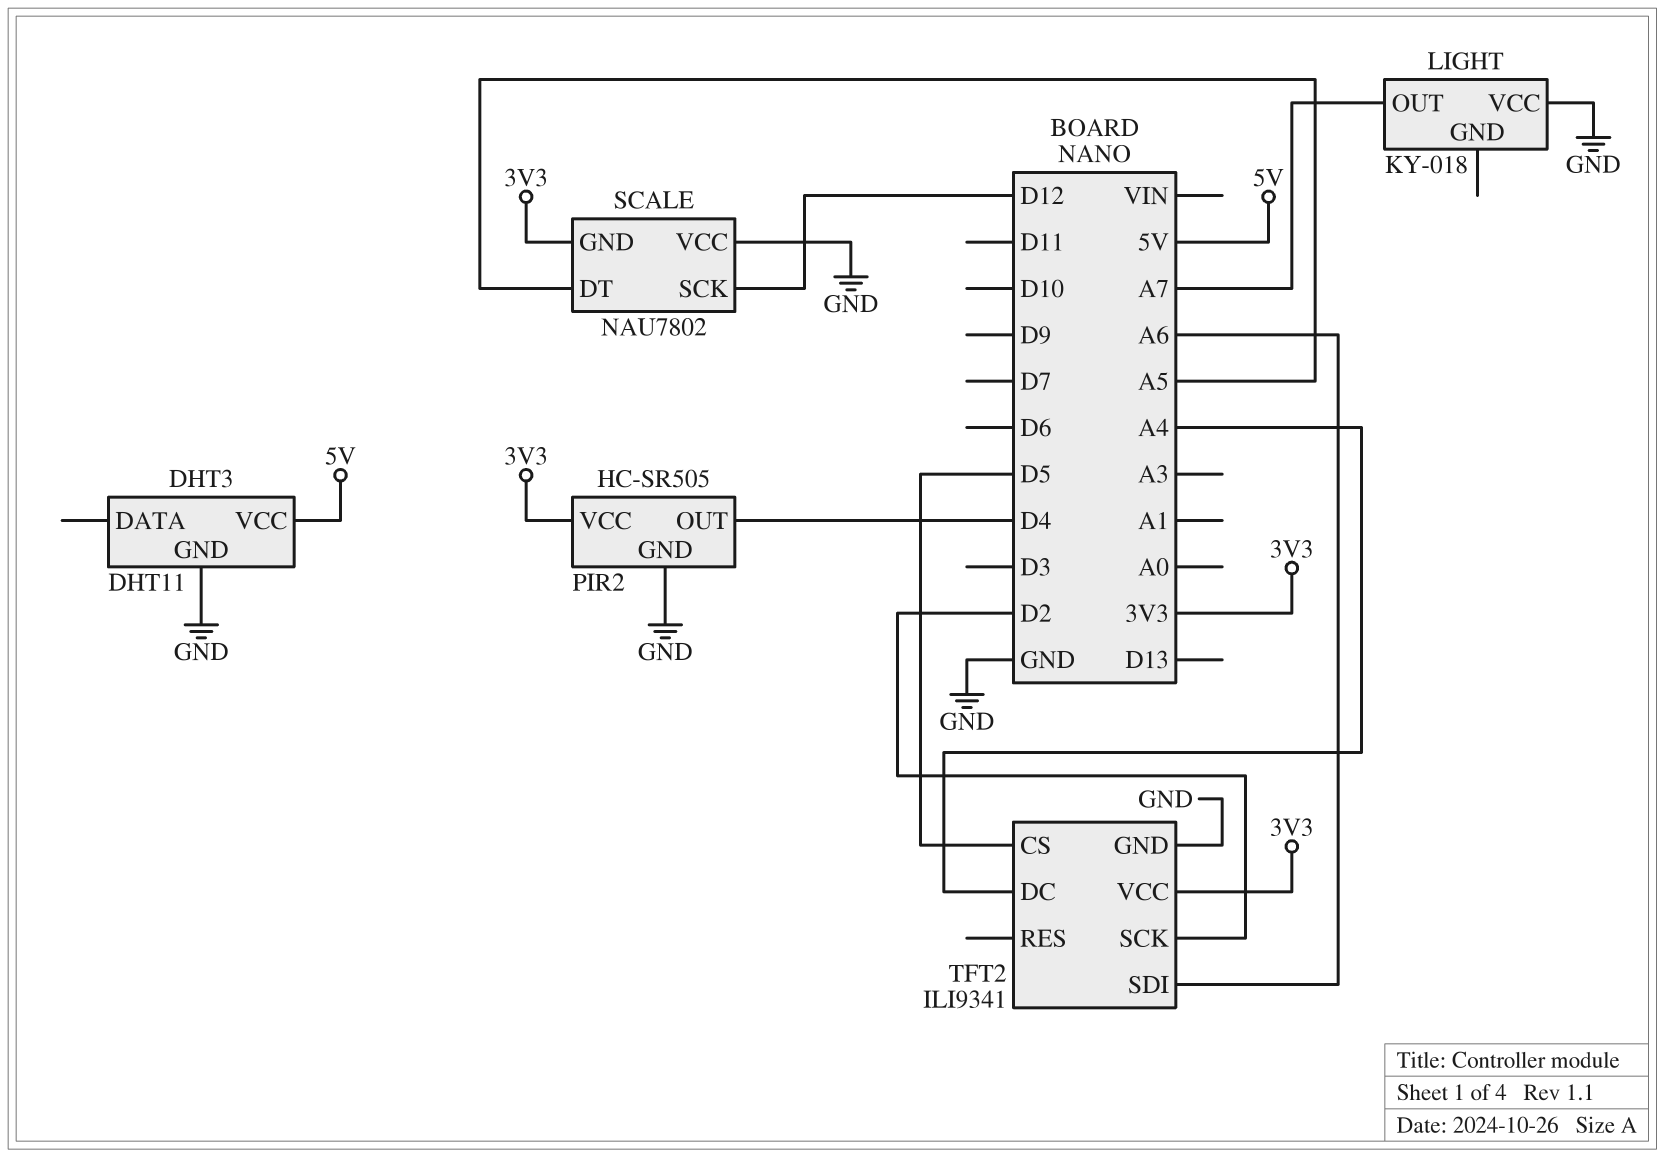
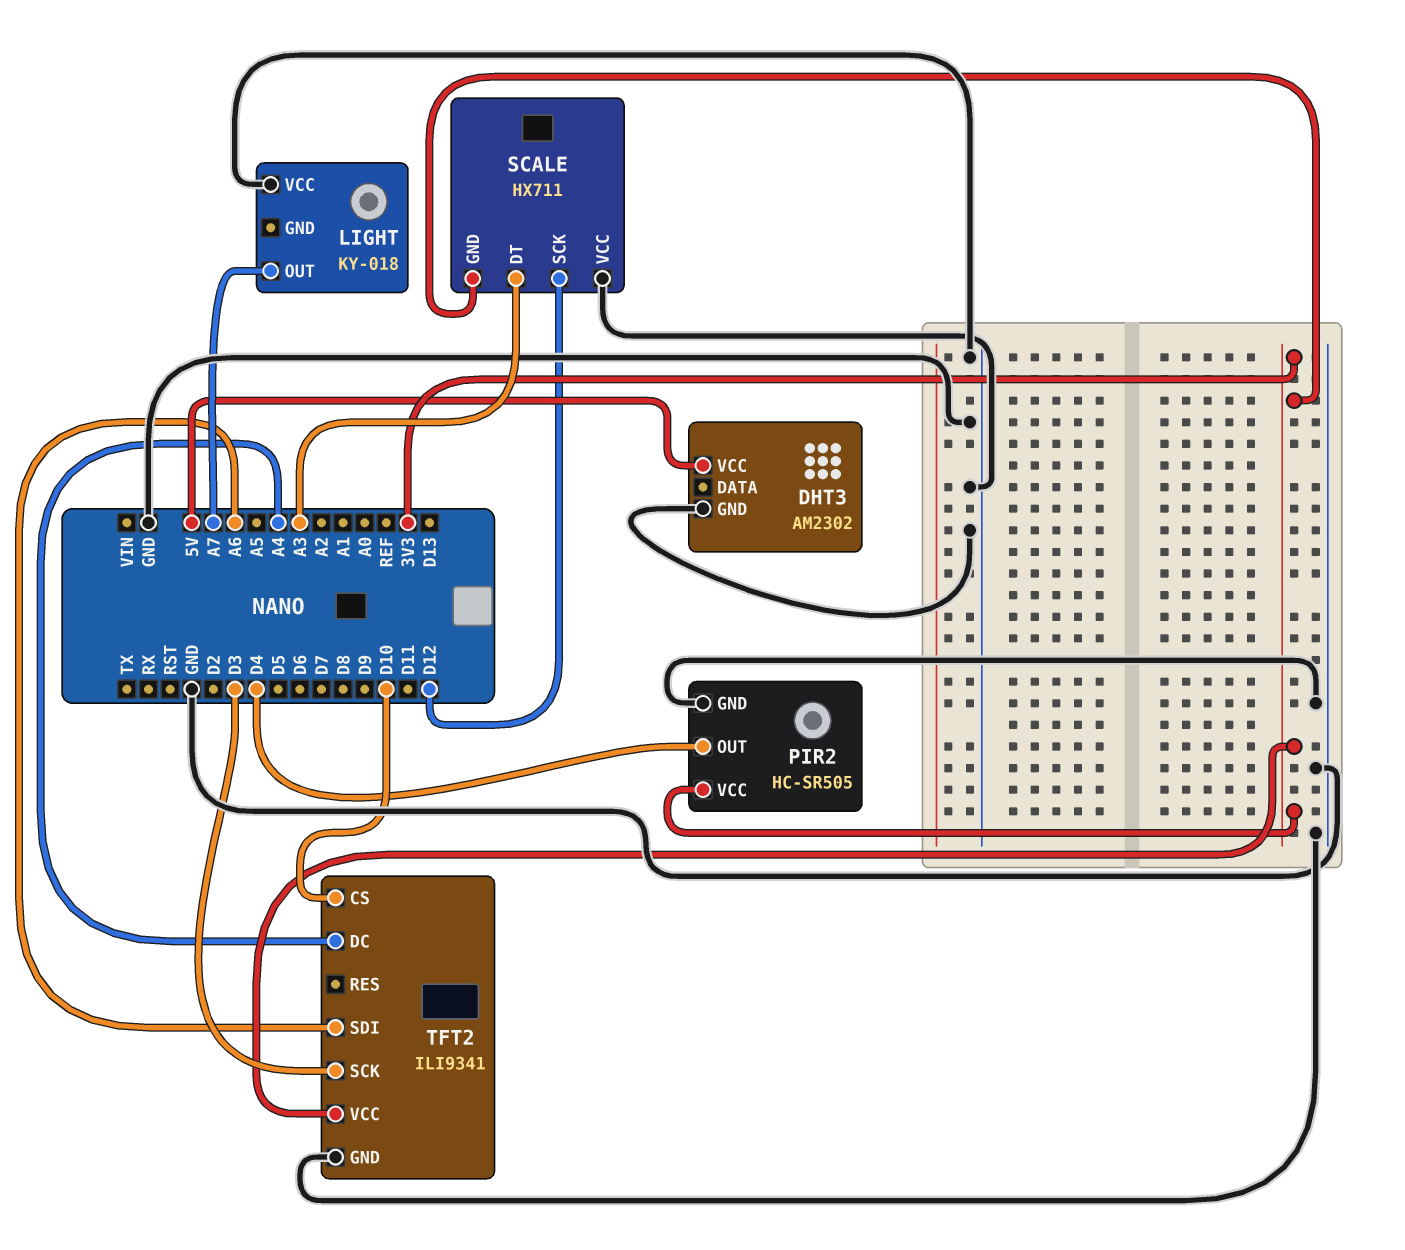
DHT3: DHT11 -> AM2302
SCALE: NAU7802 -> HX711
SCALE pin DT: A5 -> A3
TFT2 pin CS: D5 -> D10
TFT2 pin SCK: D2 -> D3

